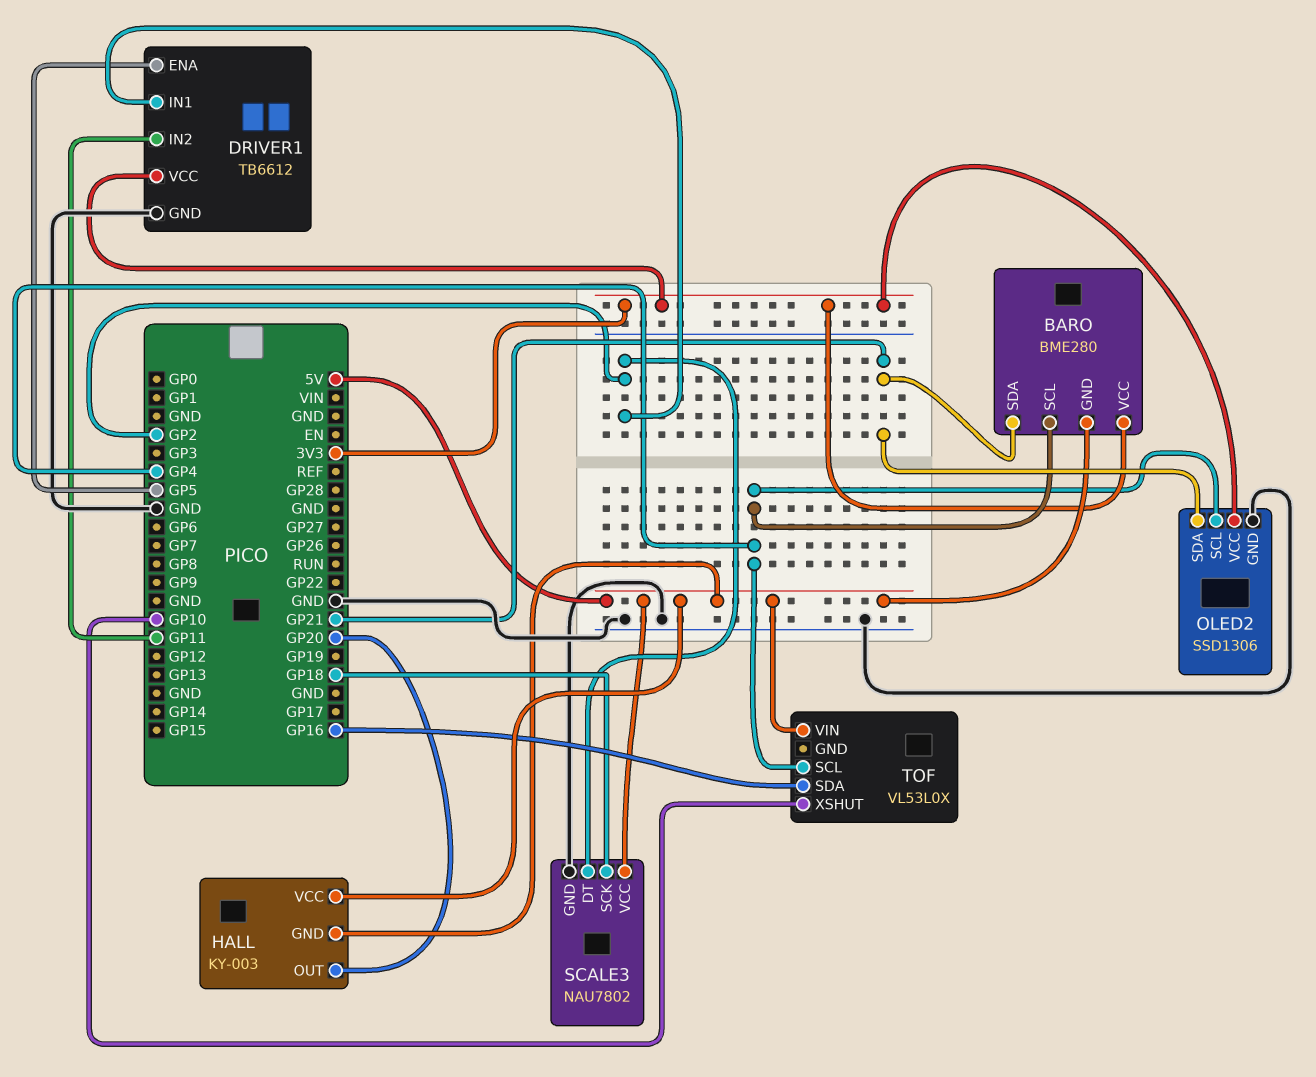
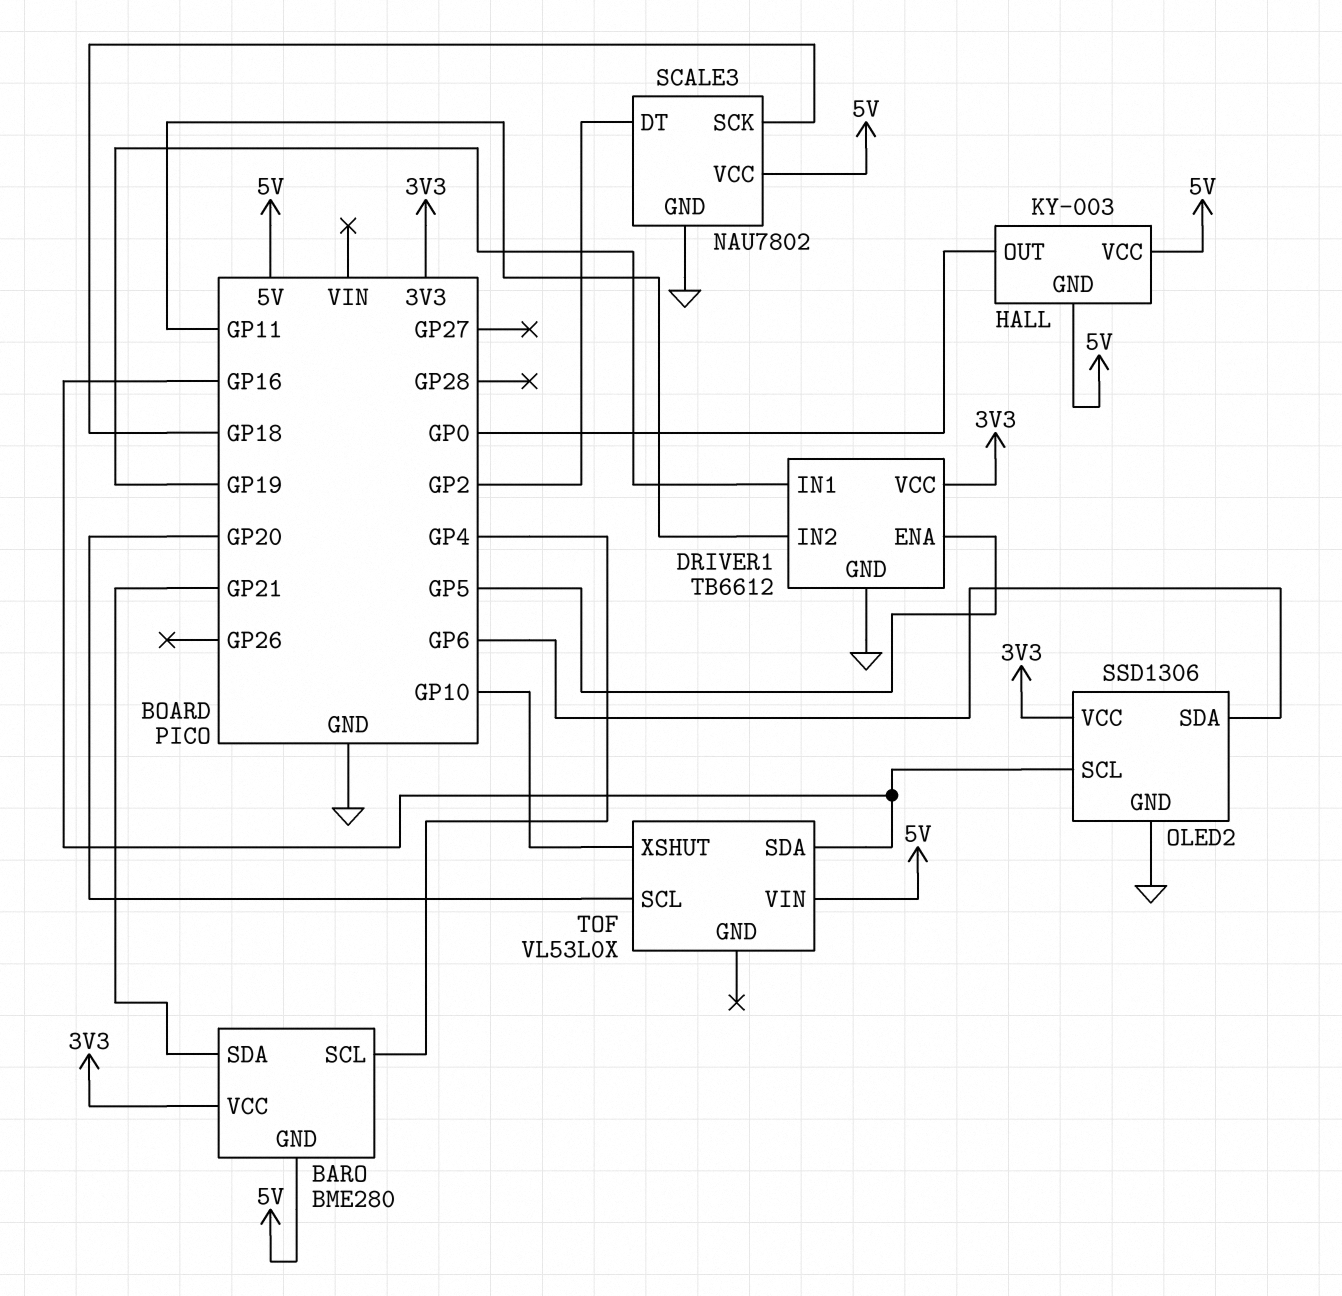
DRIVER1 pin IN1: GP2 -> GP19
HALL pin OUT: GP20 -> GP0
OLED2 pin SCL: GP4 -> GP16
OLED2 pin SDA: GP21 -> GP6
TOF pin SCL: GP4 -> GP20

